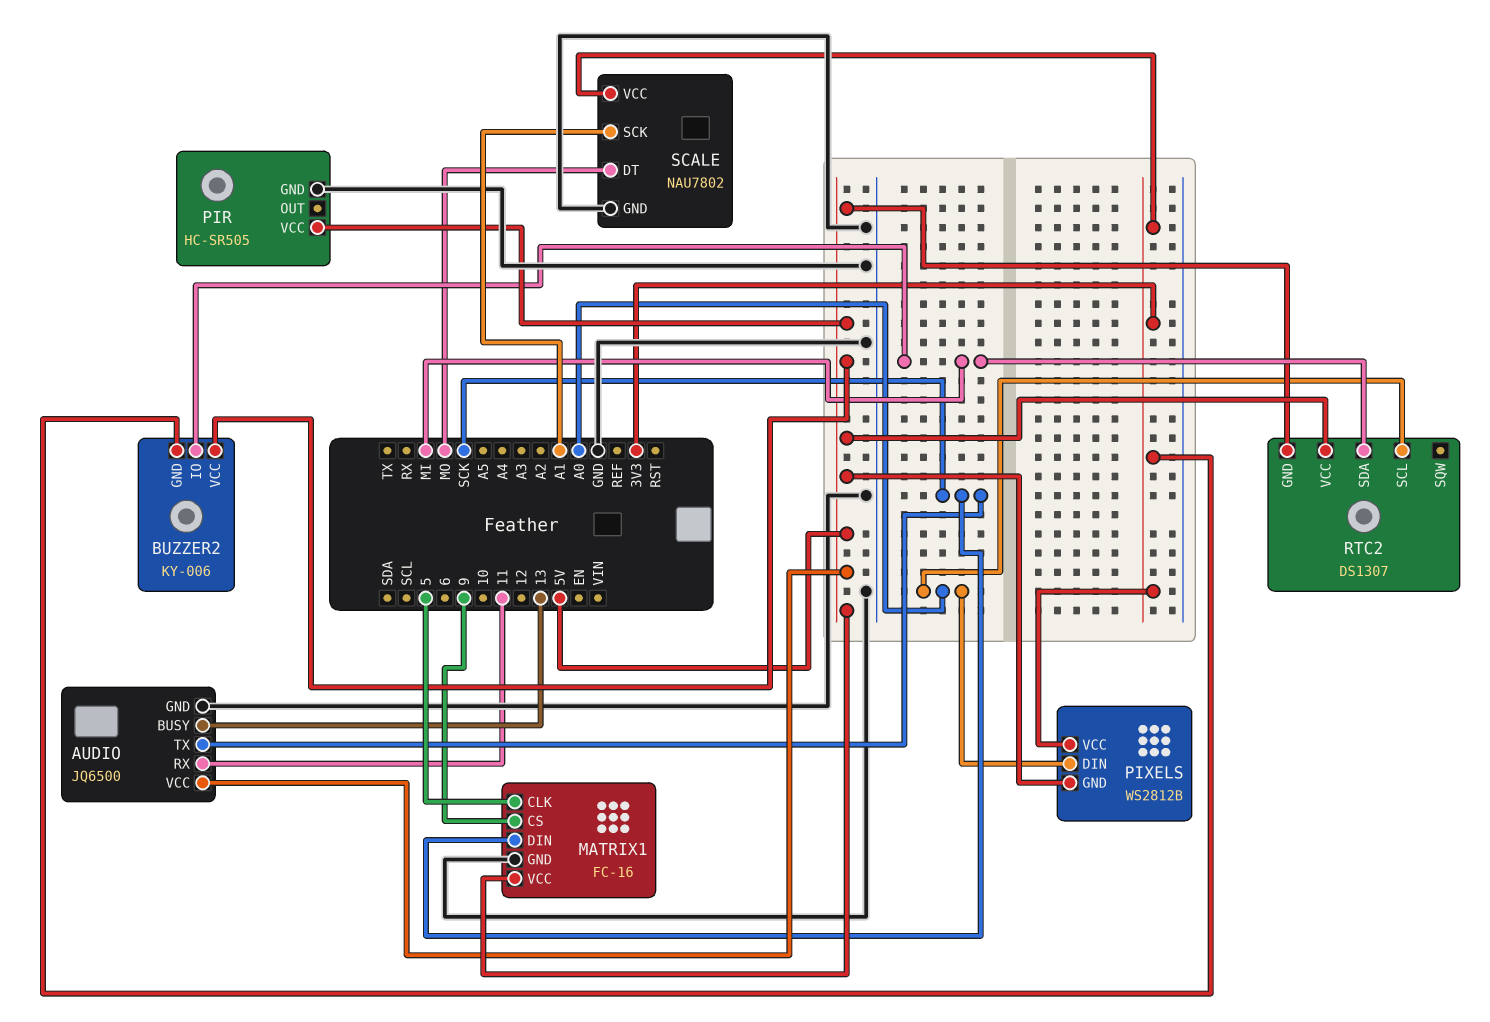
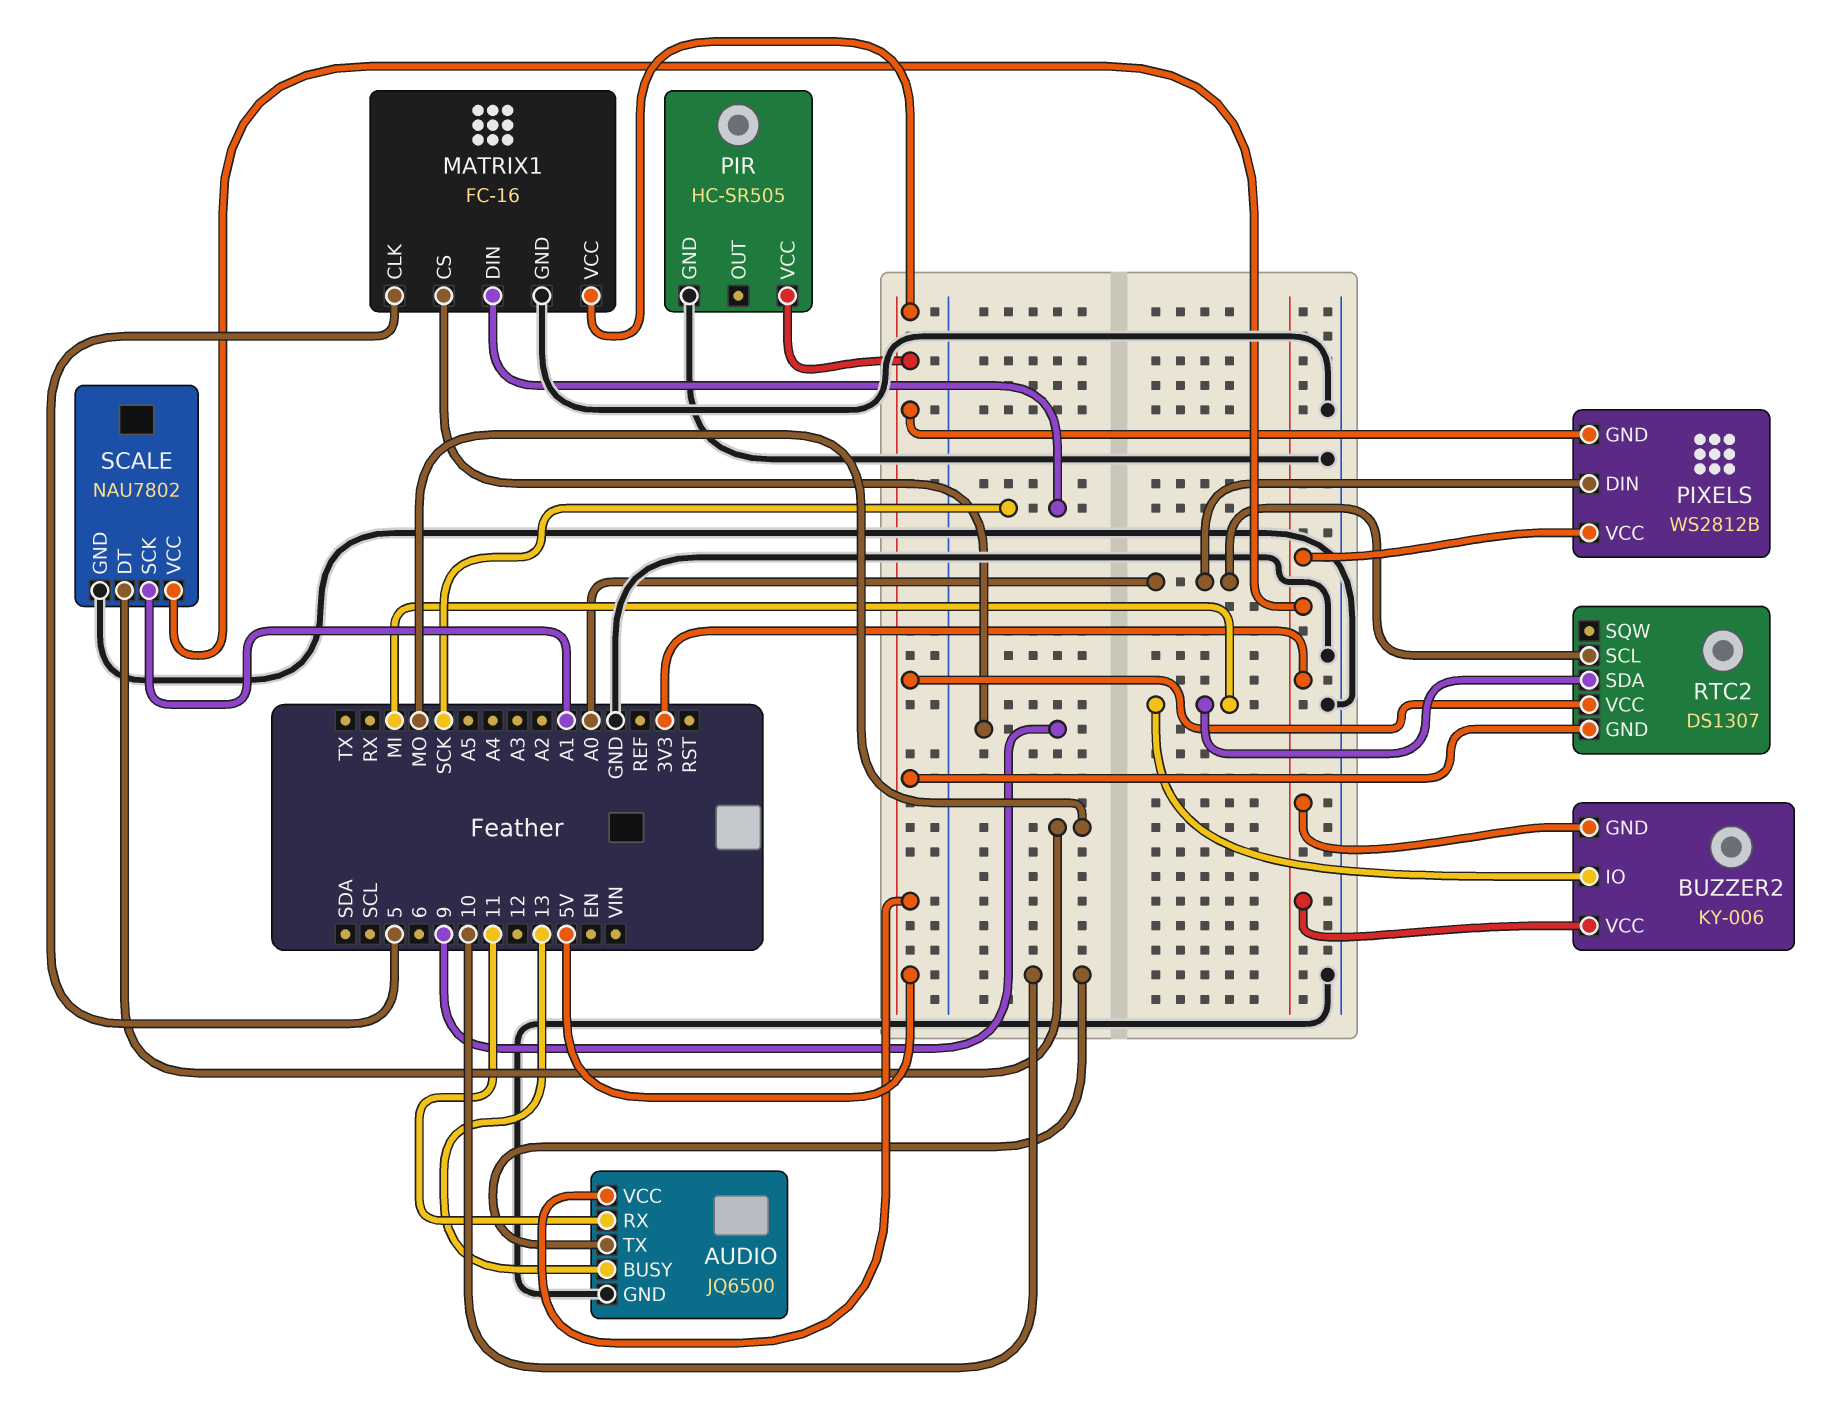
AUDIO pin TX: SCK -> 10
BUZZER2 pin VCC: 5V -> 3V3

